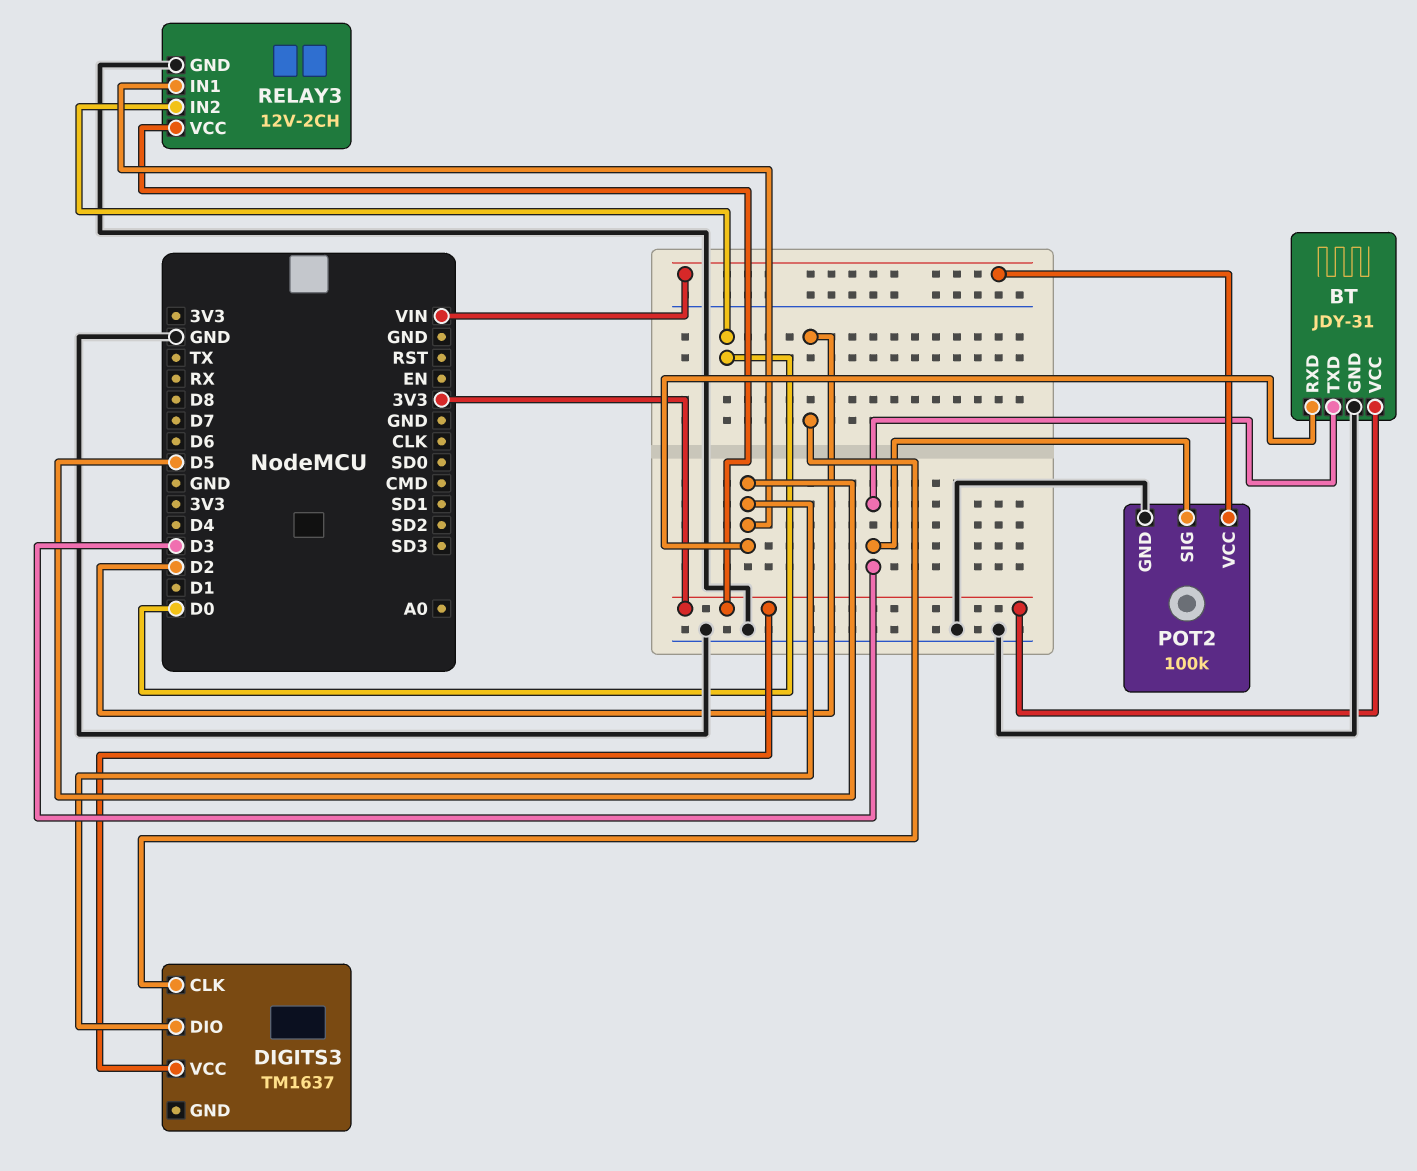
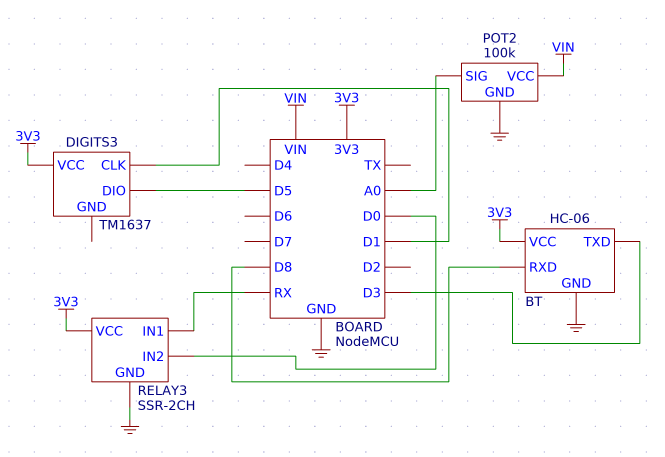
BT: JDY-31 -> HC-06
BT pin RXD: D5 -> D8
DIGITS3 pin CLK: D2 -> D1
POT2 pin SIG: D3 -> A0
RELAY3: 12V-2CH -> SSR-2CH
RELAY3 pin IN1: D5 -> RX

